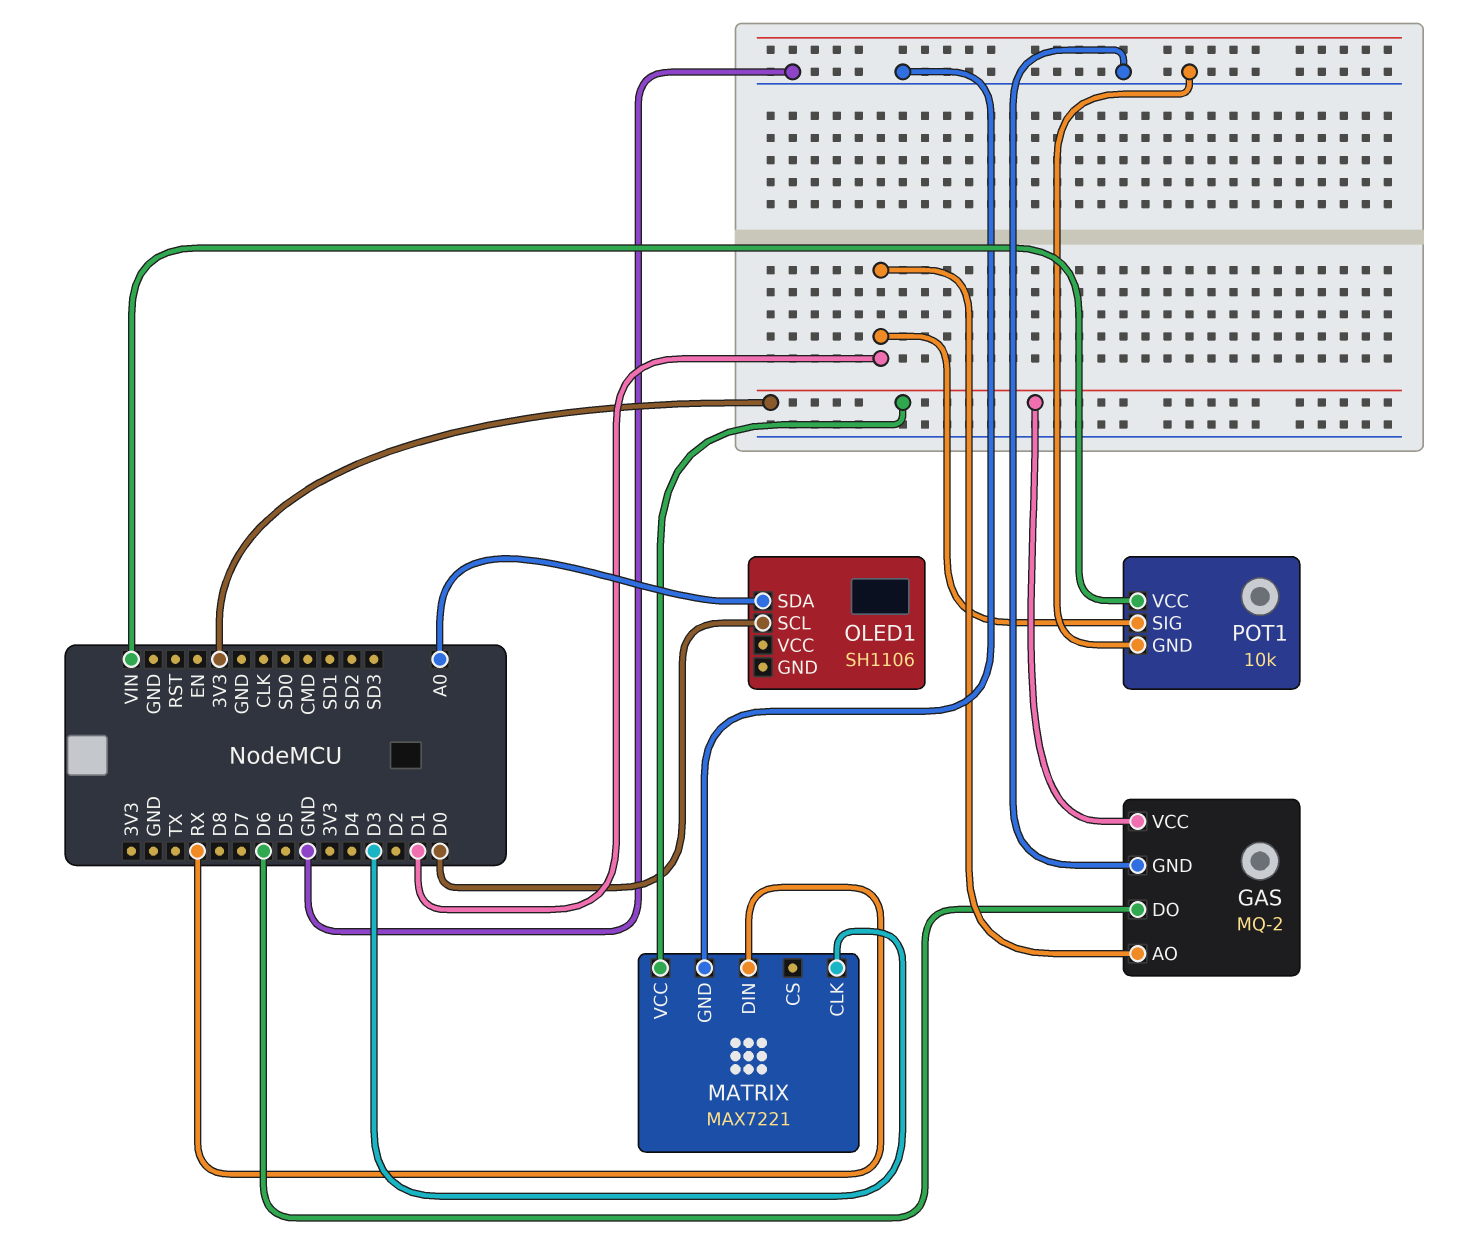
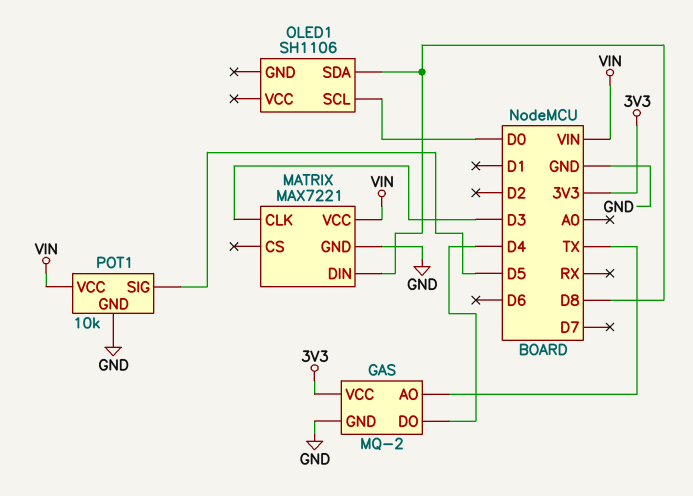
GAS pin AO: D1 -> TX
GAS pin DO: D6 -> D4
MATRIX pin DIN: RX -> D8
MATRIX pin VCC: 3V3 -> VIN
OLED1 pin SDA: A0 -> D8
POT1 pin SIG: D1 -> D5

